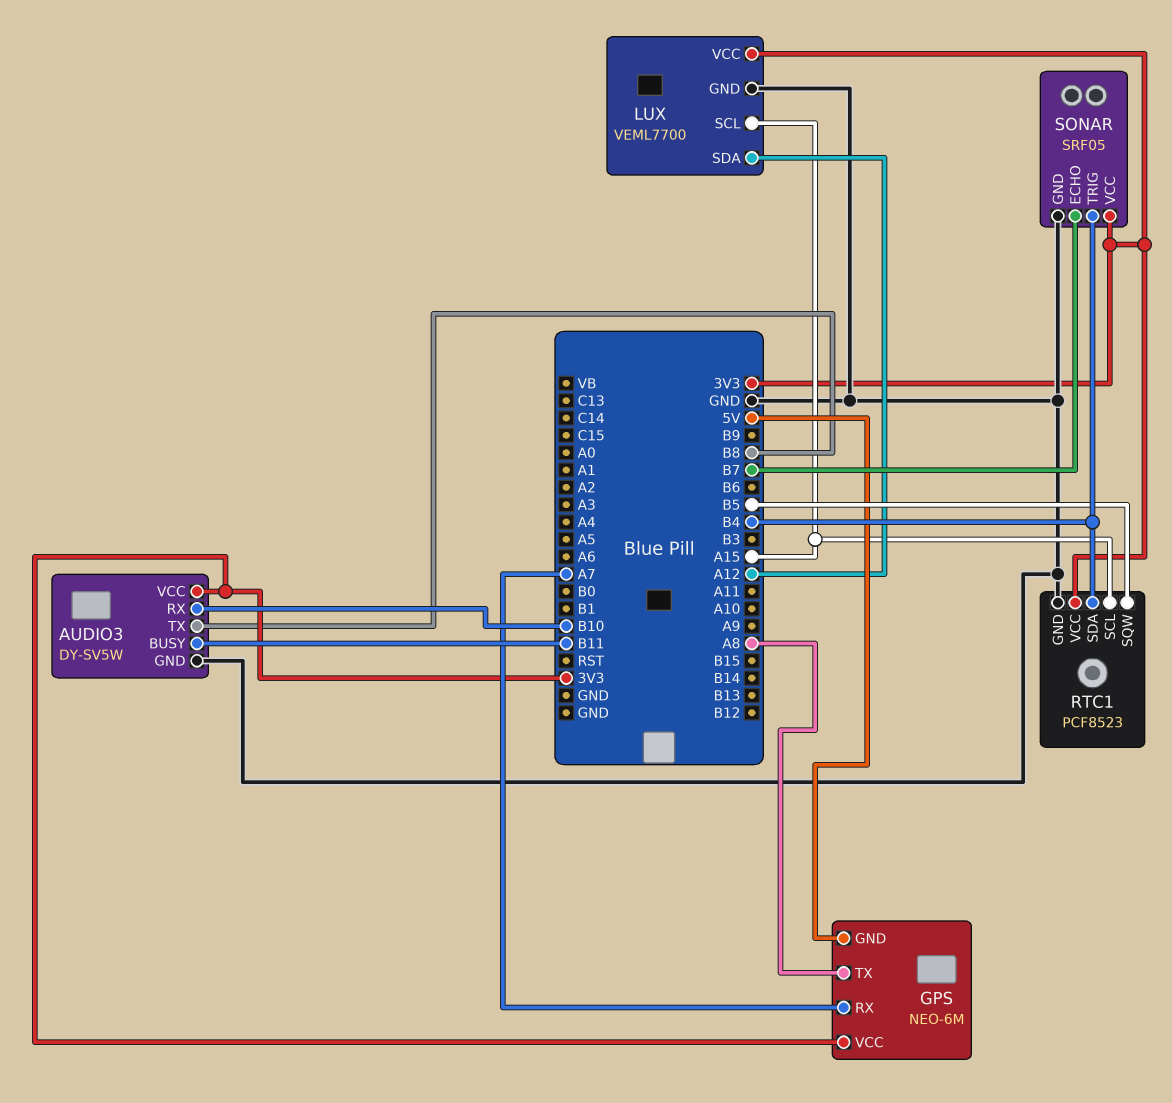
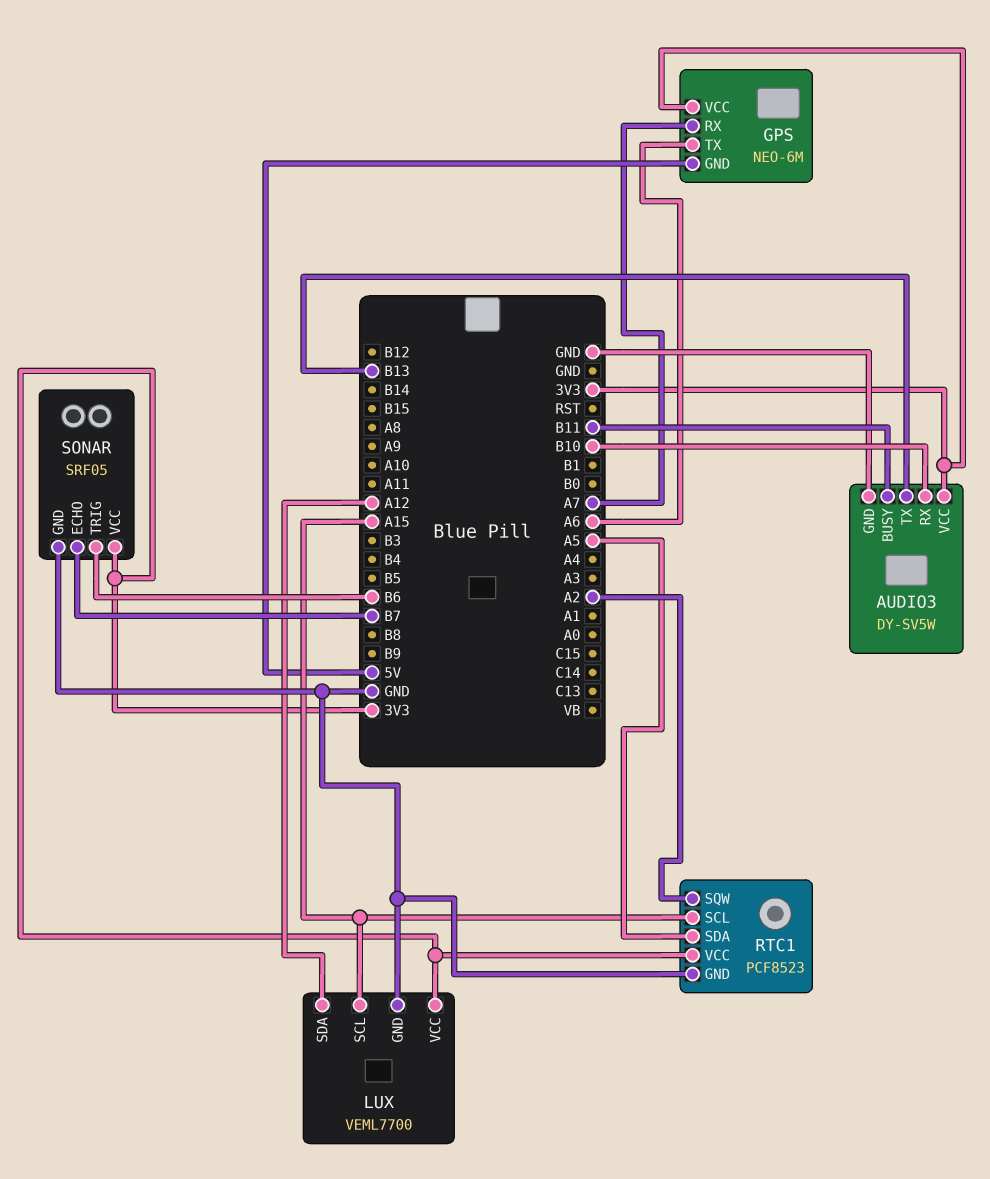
AUDIO3 pin TX: B8 -> B13
GPS pin TX: A8 -> A6
RTC1 pin SDA: B4 -> A5
RTC1 pin SQW: B5 -> A2
SONAR pin TRIG: B4 -> B6

